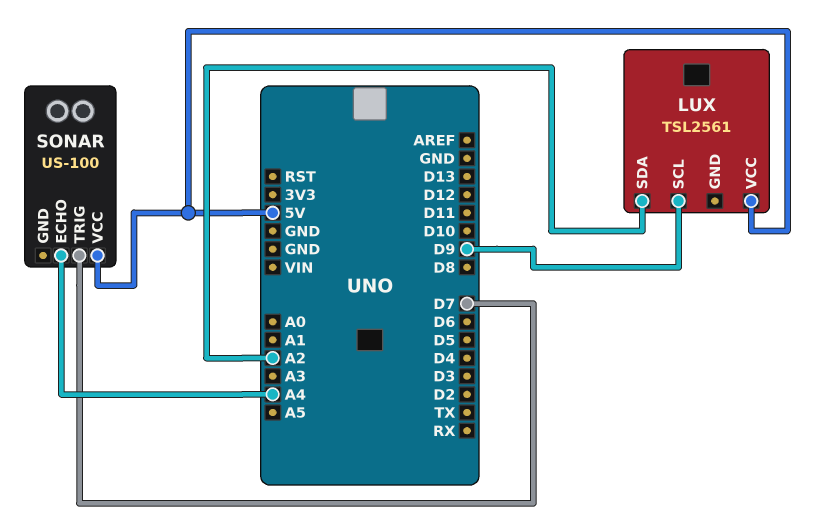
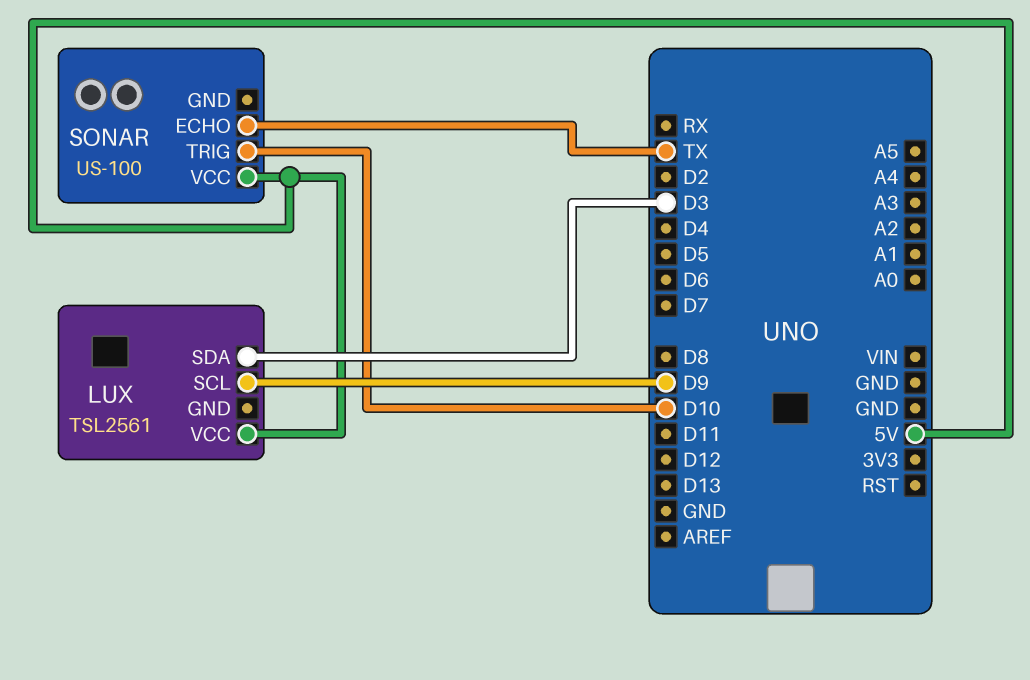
LUX pin SDA: A2 -> D3
SONAR pin ECHO: A4 -> TX
SONAR pin TRIG: D7 -> D10

